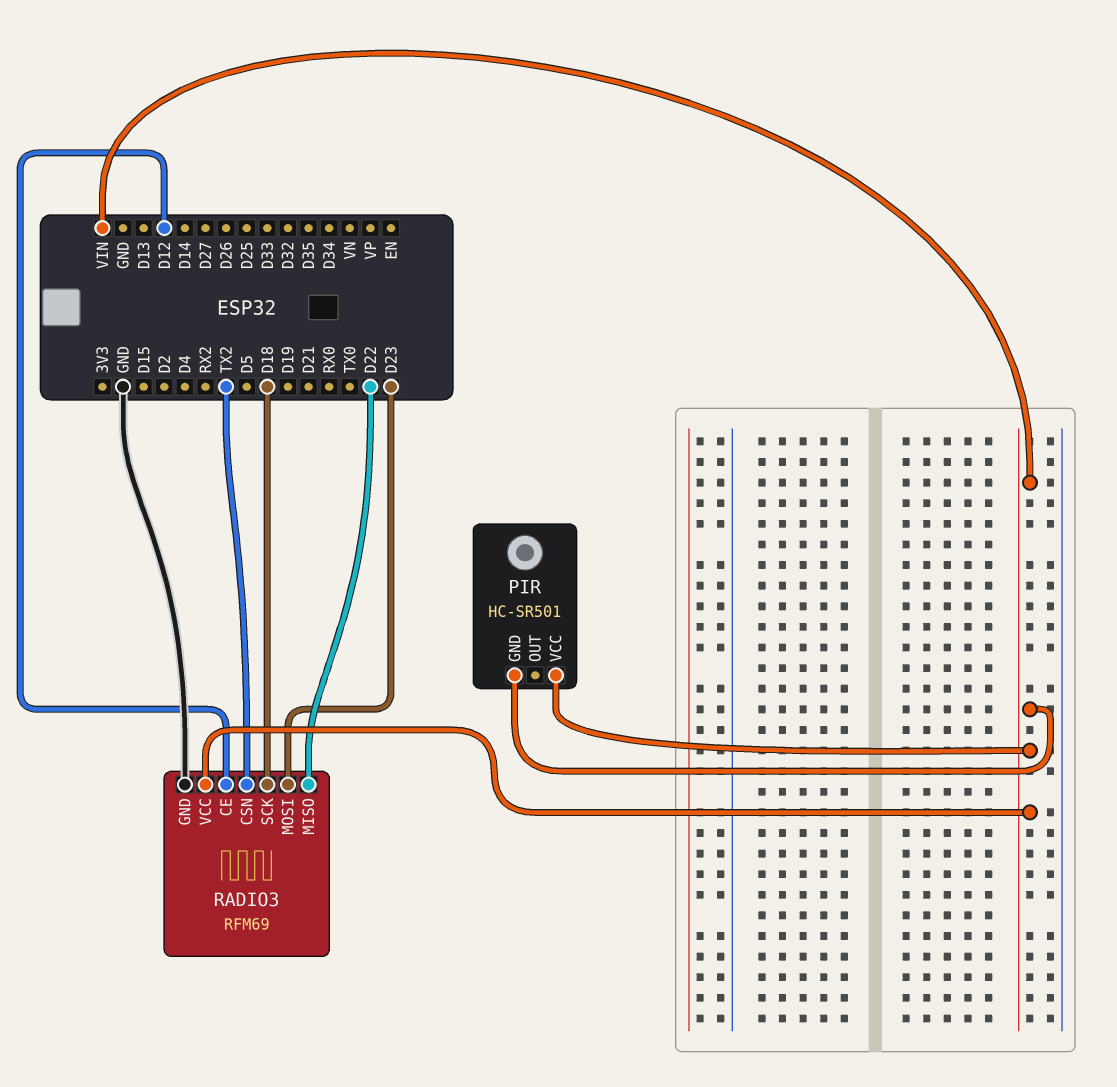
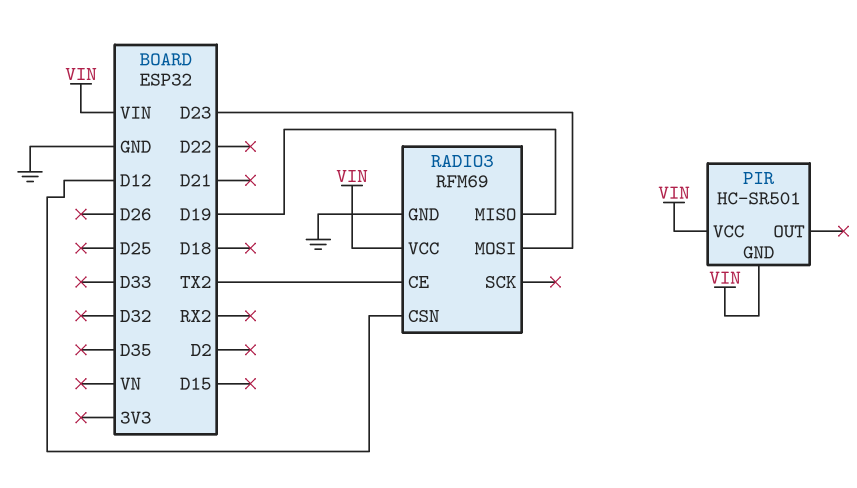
RADIO3 pin CE: D12 -> TX2
RADIO3 pin CSN: TX2 -> D12
RADIO3 pin MISO: D22 -> D19
RADIO3 pin SCK: D18 -> none

